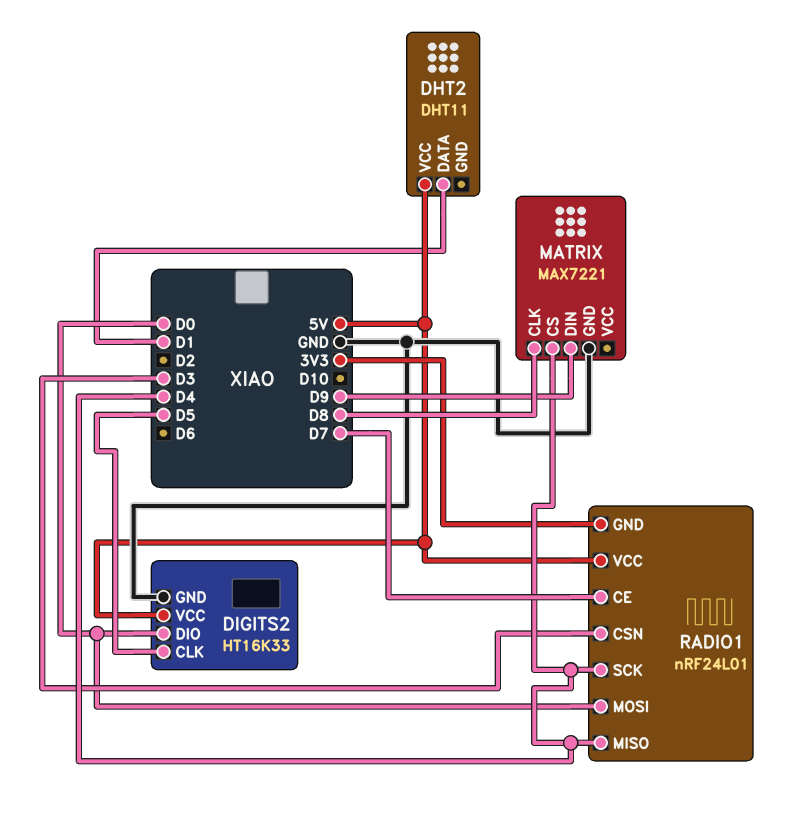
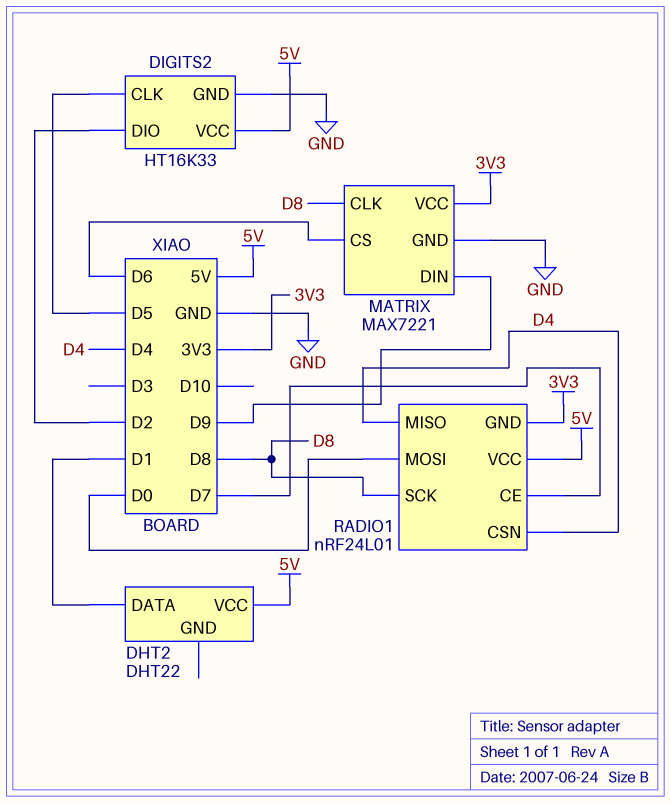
DHT2: DHT11 -> DHT22
DIGITS2 pin DIO: D0 -> D2
MATRIX pin CS: D4 -> D6
MATRIX pin VCC: none -> 3V3
RADIO1 pin CSN: D3 -> D4
RADIO1 pin SCK: D4 -> D8

